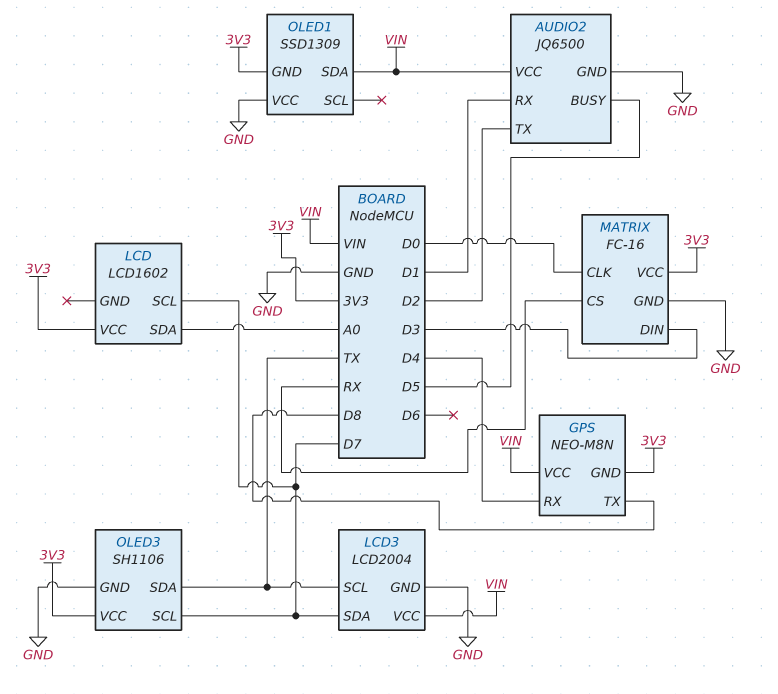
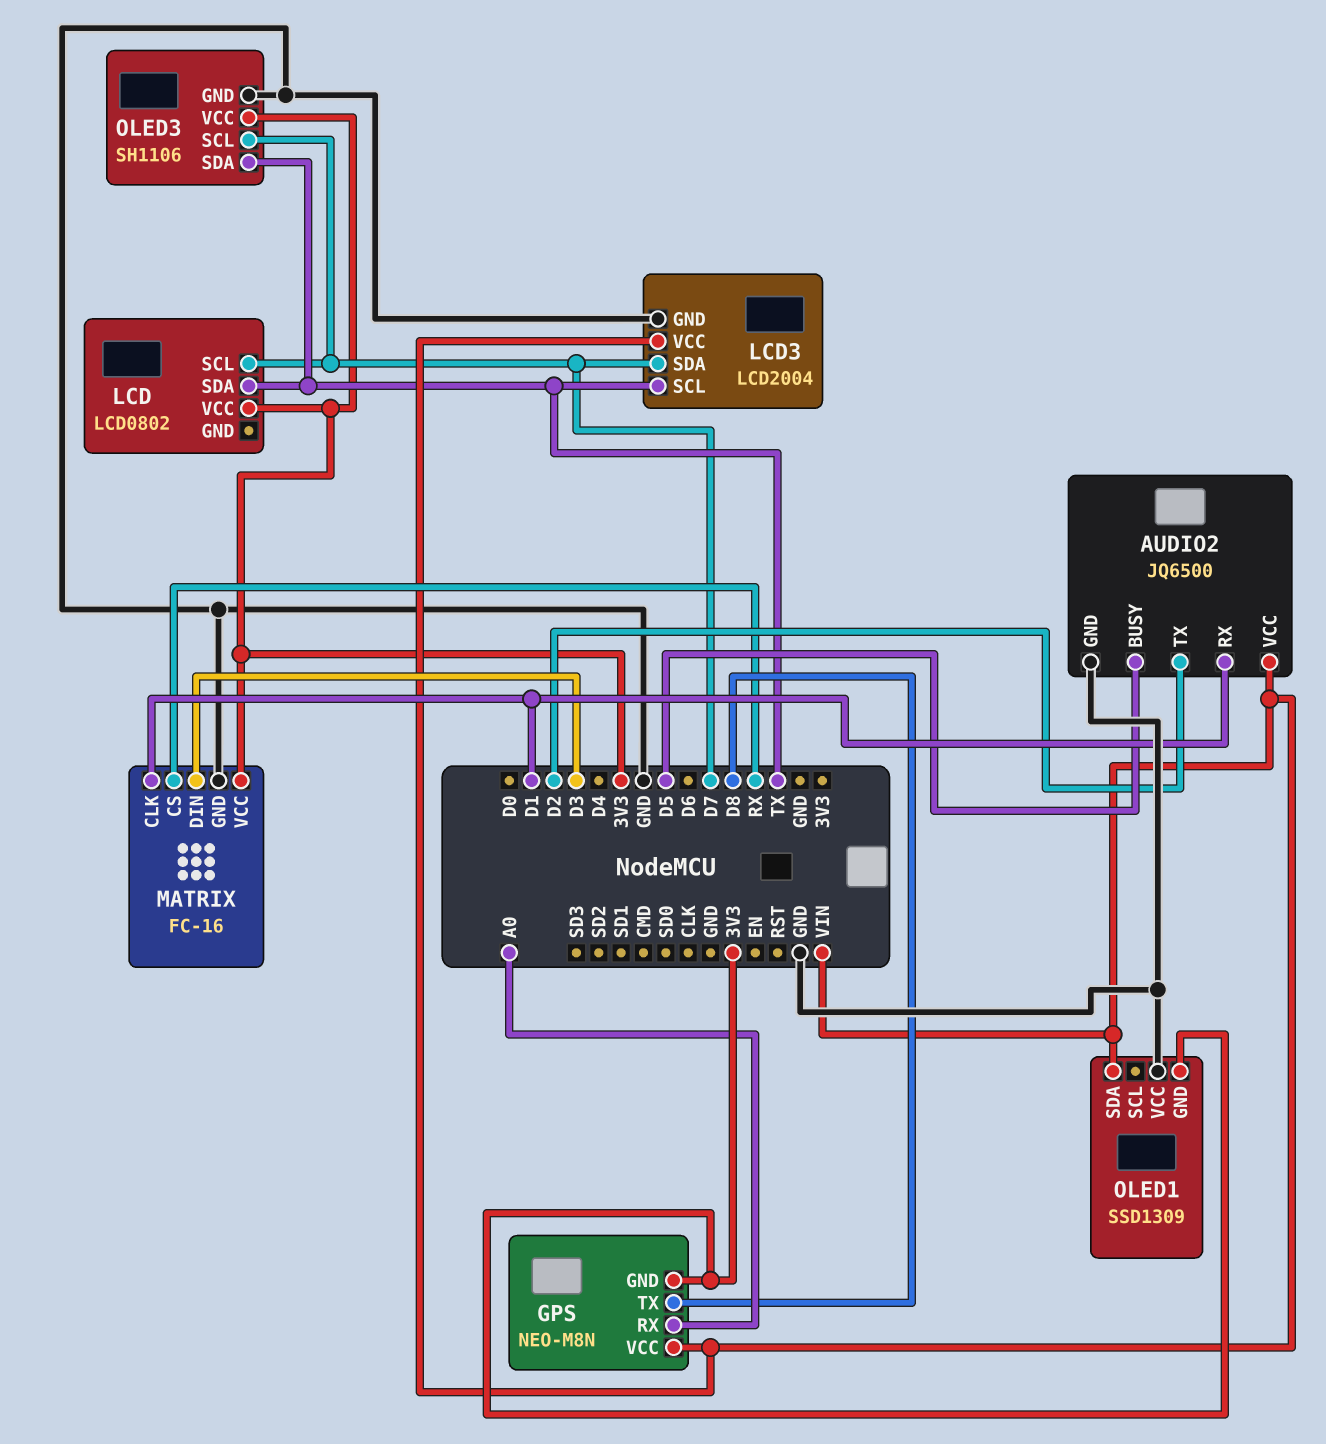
GPS pin RX: D4 -> A0
LCD: LCD1602 -> LCD0802
LCD pin SDA: A0 -> TX
MATRIX pin CLK: D0 -> D1

